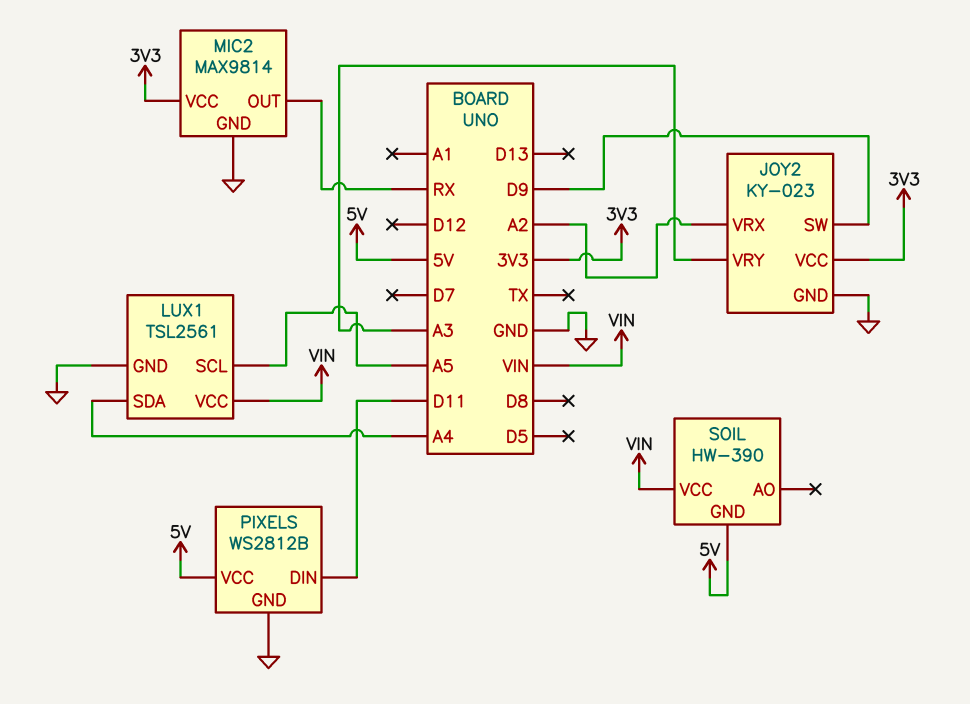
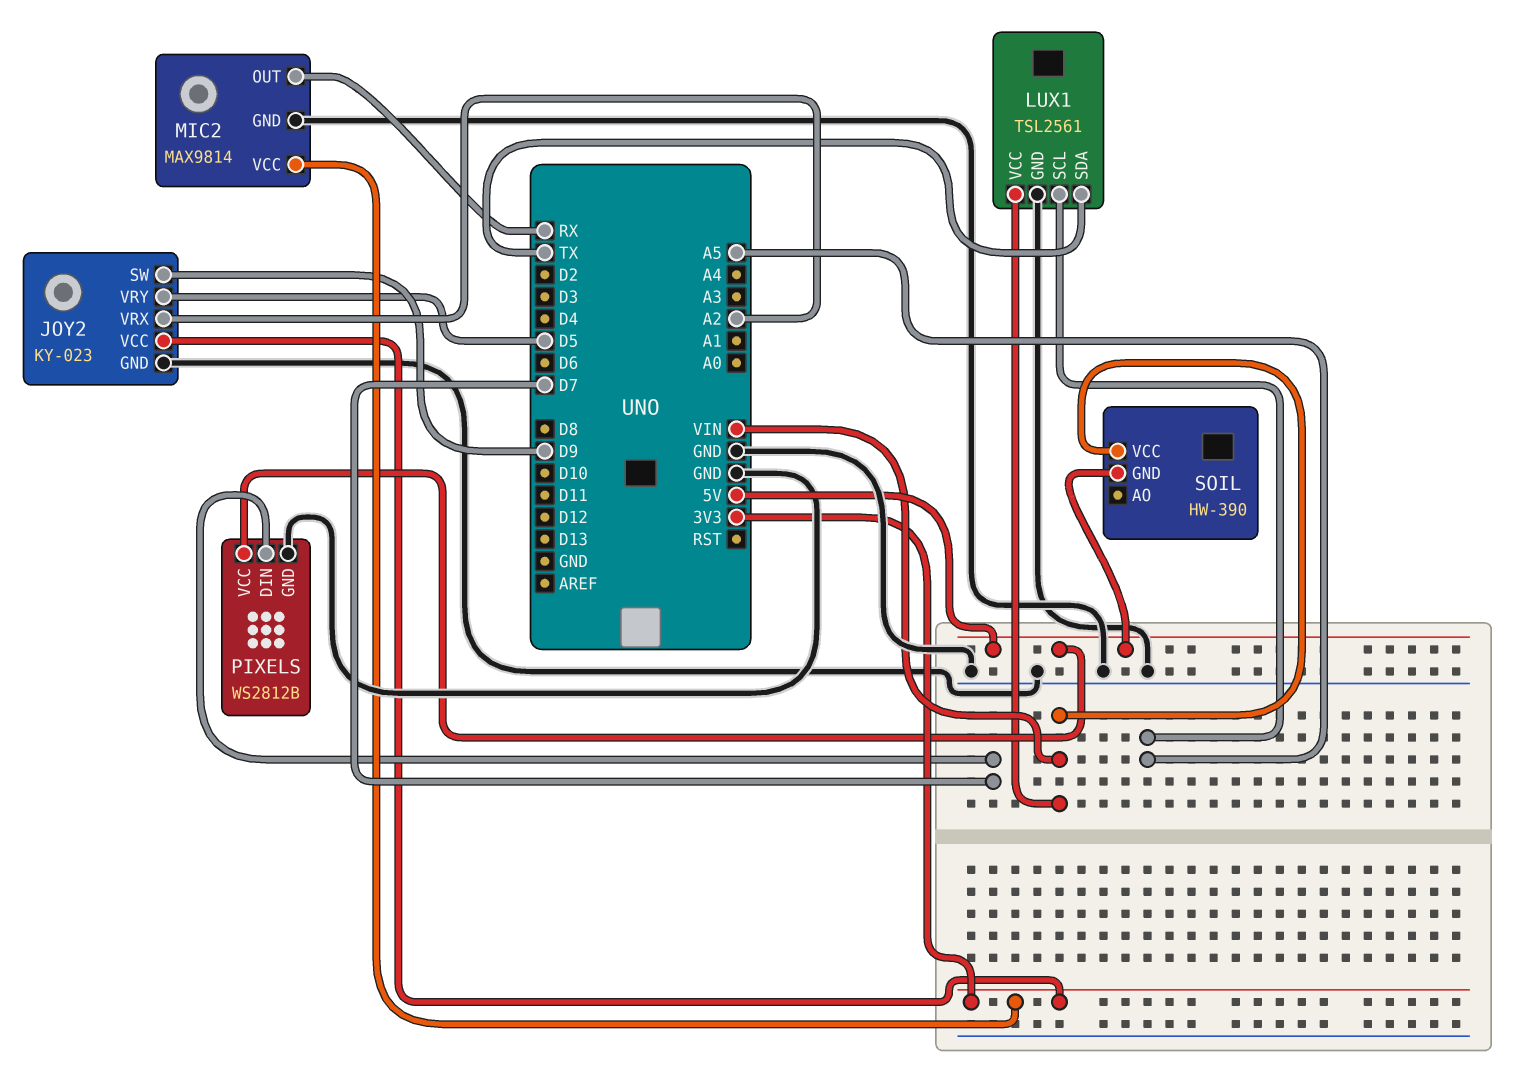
JOY2 pin VRY: A3 -> D5
LUX1 pin SDA: A4 -> TX
PIXELS pin DIN: D11 -> D7

